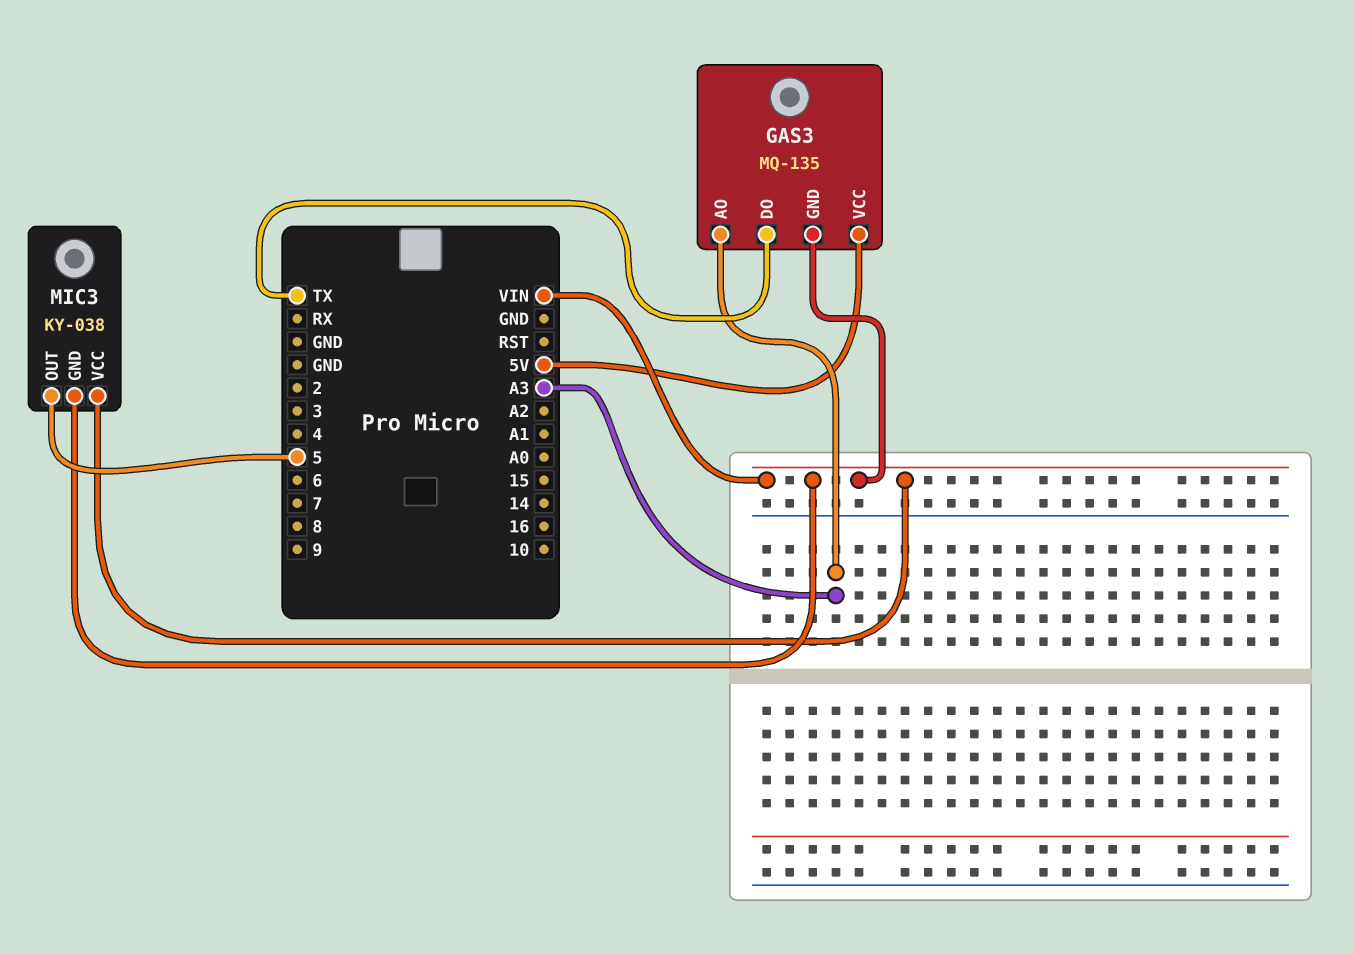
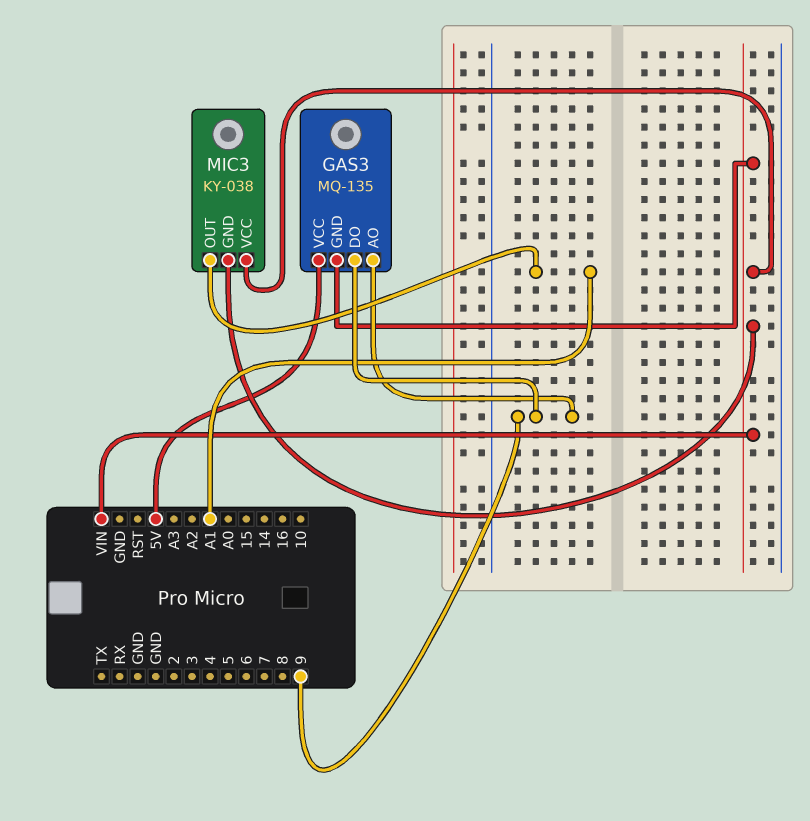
GAS3 pin AO: A3 -> 9
GAS3 pin DO: TX -> 9
MIC3 pin OUT: 5 -> A1

